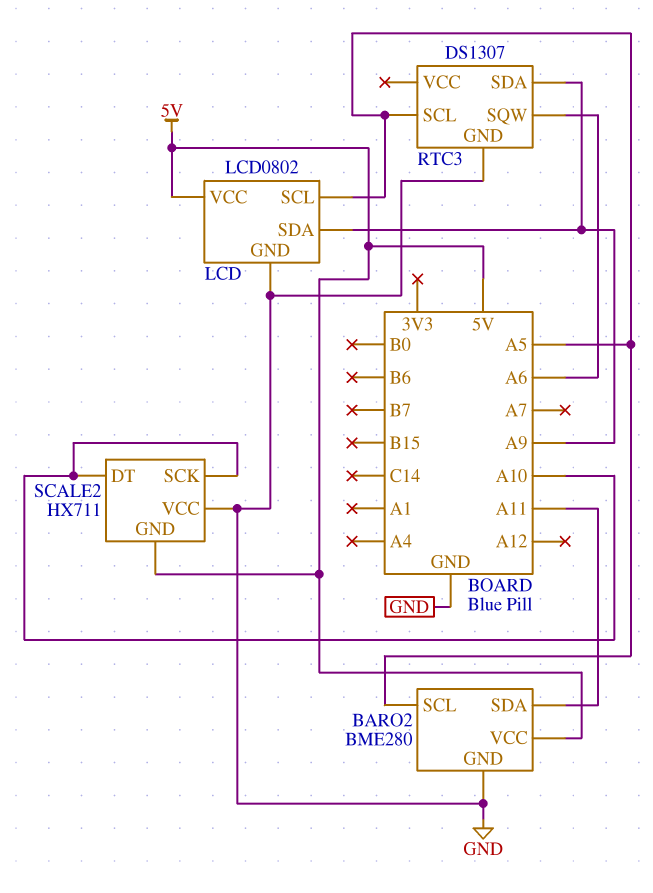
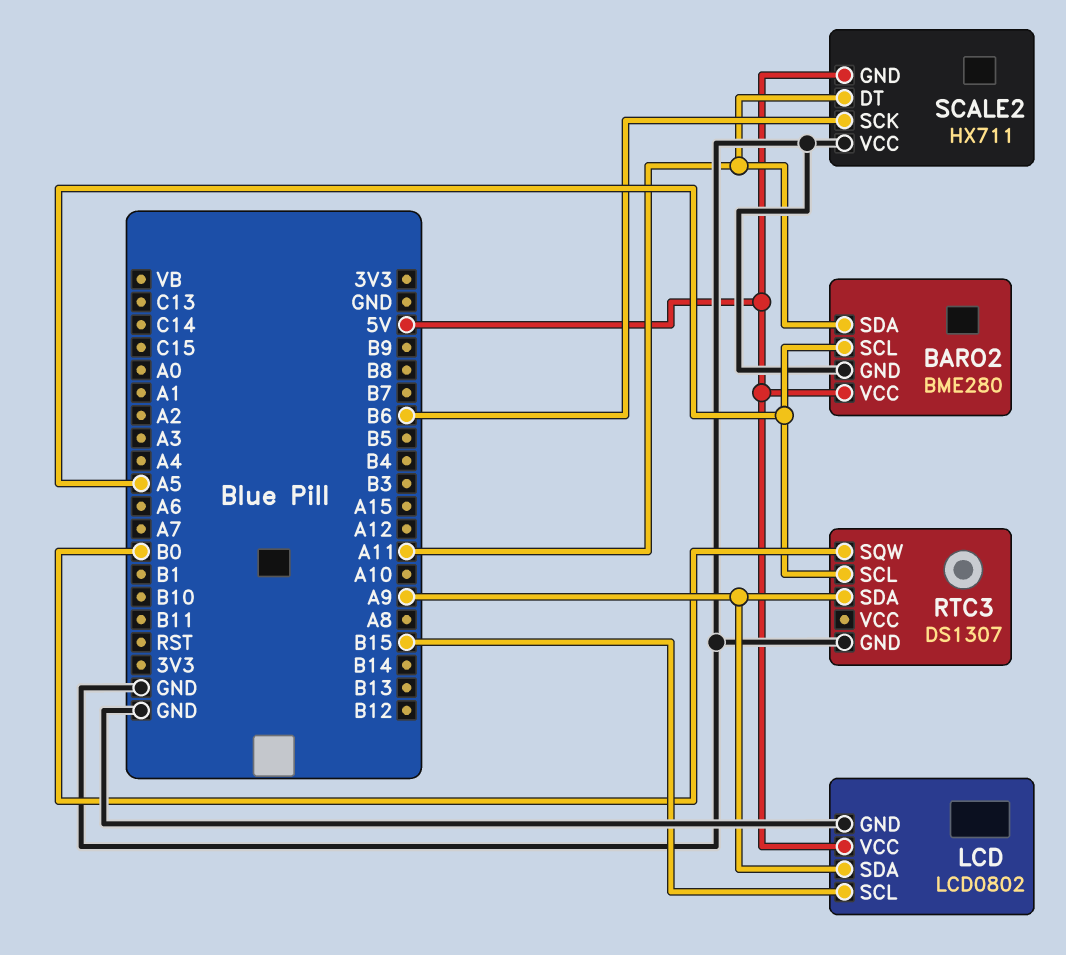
LCD pin SCL: A5 -> B15
RTC3 pin SQW: A6 -> B0
SCALE2 pin DT: A10 -> A11
SCALE2 pin SCK: A10 -> B6

